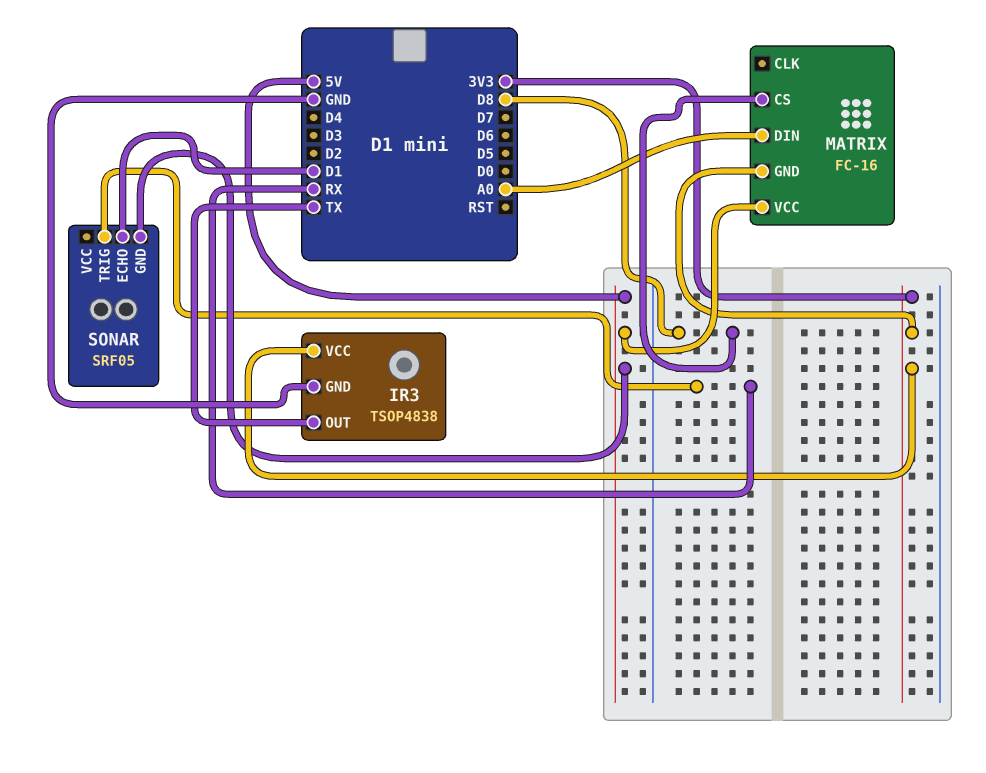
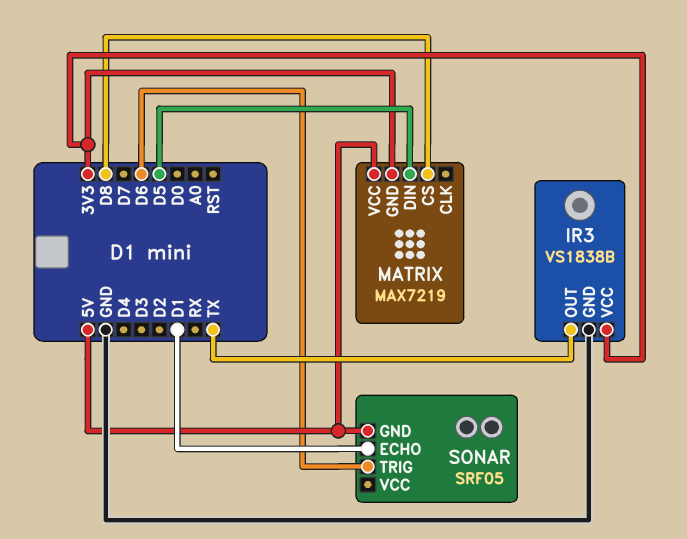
IR3: TSOP4838 -> VS1838B
MATRIX: FC-16 -> MAX7219
MATRIX pin DIN: A0 -> D5
SONAR pin TRIG: RX -> D6

